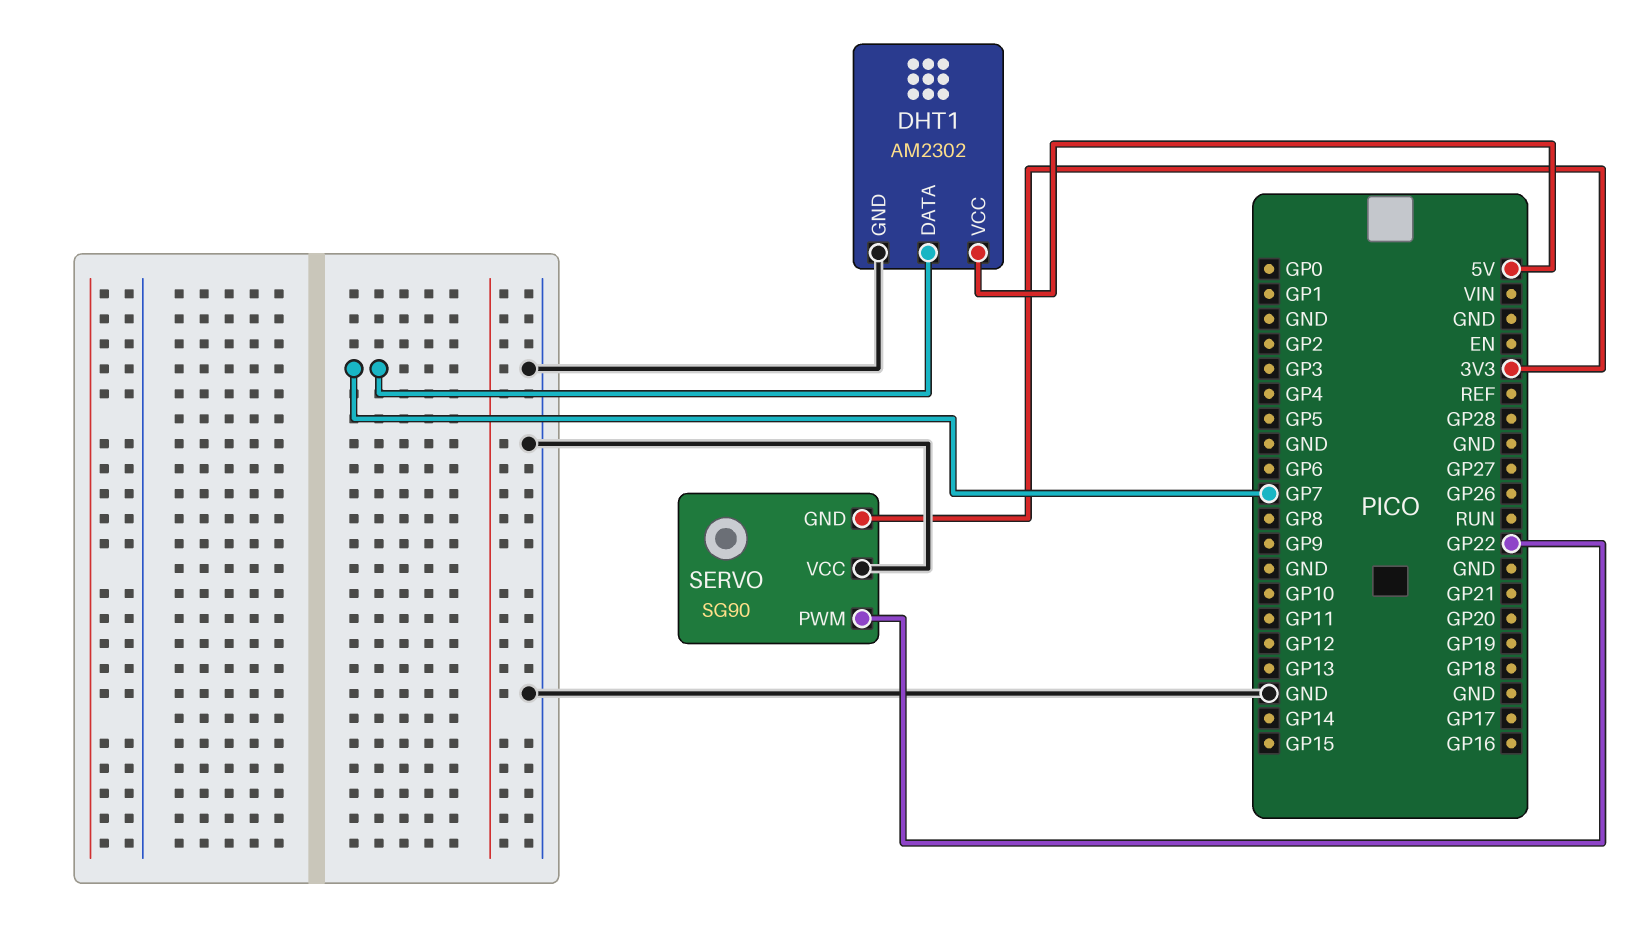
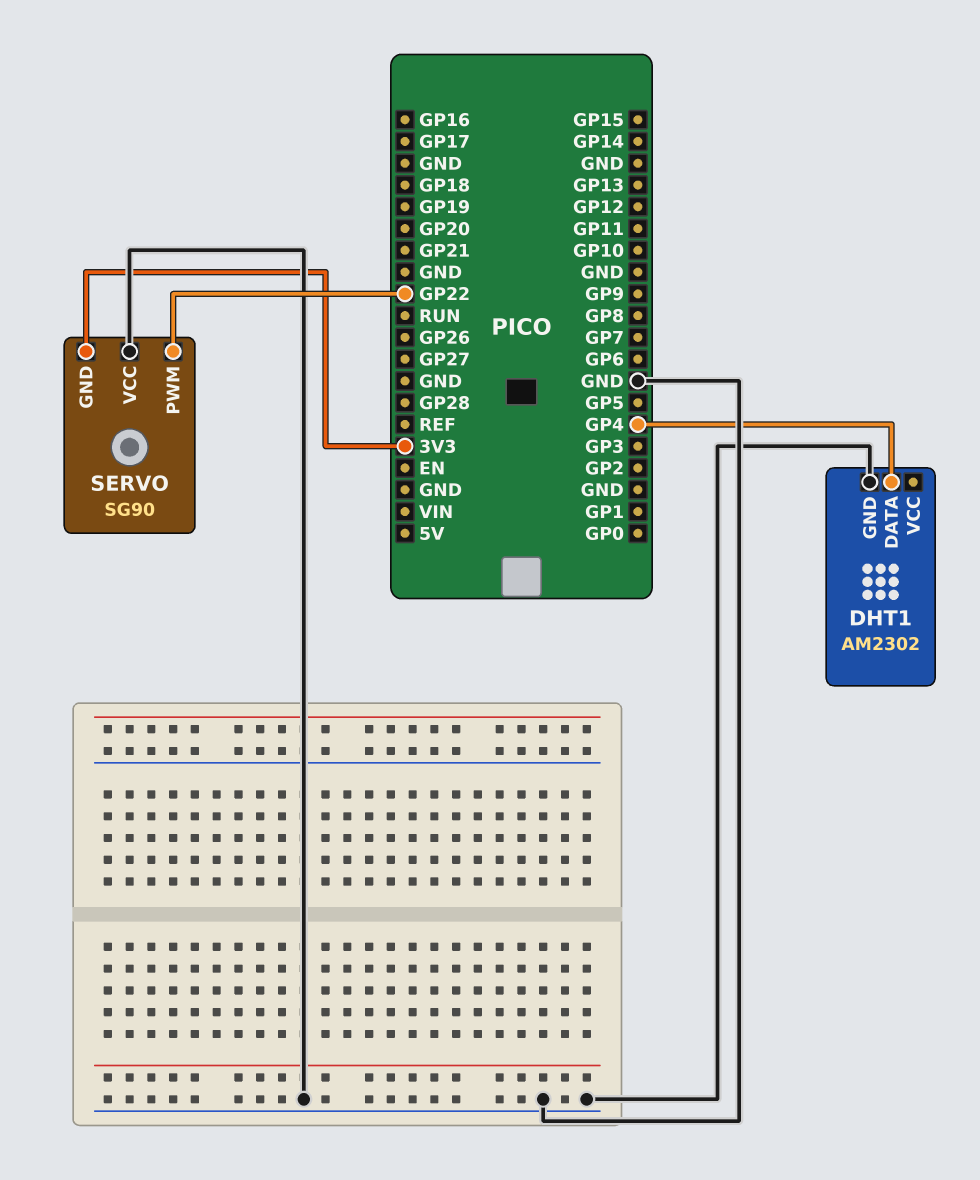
DHT1 pin DATA: GP7 -> GP4
DHT1 pin VCC: 5V -> none

